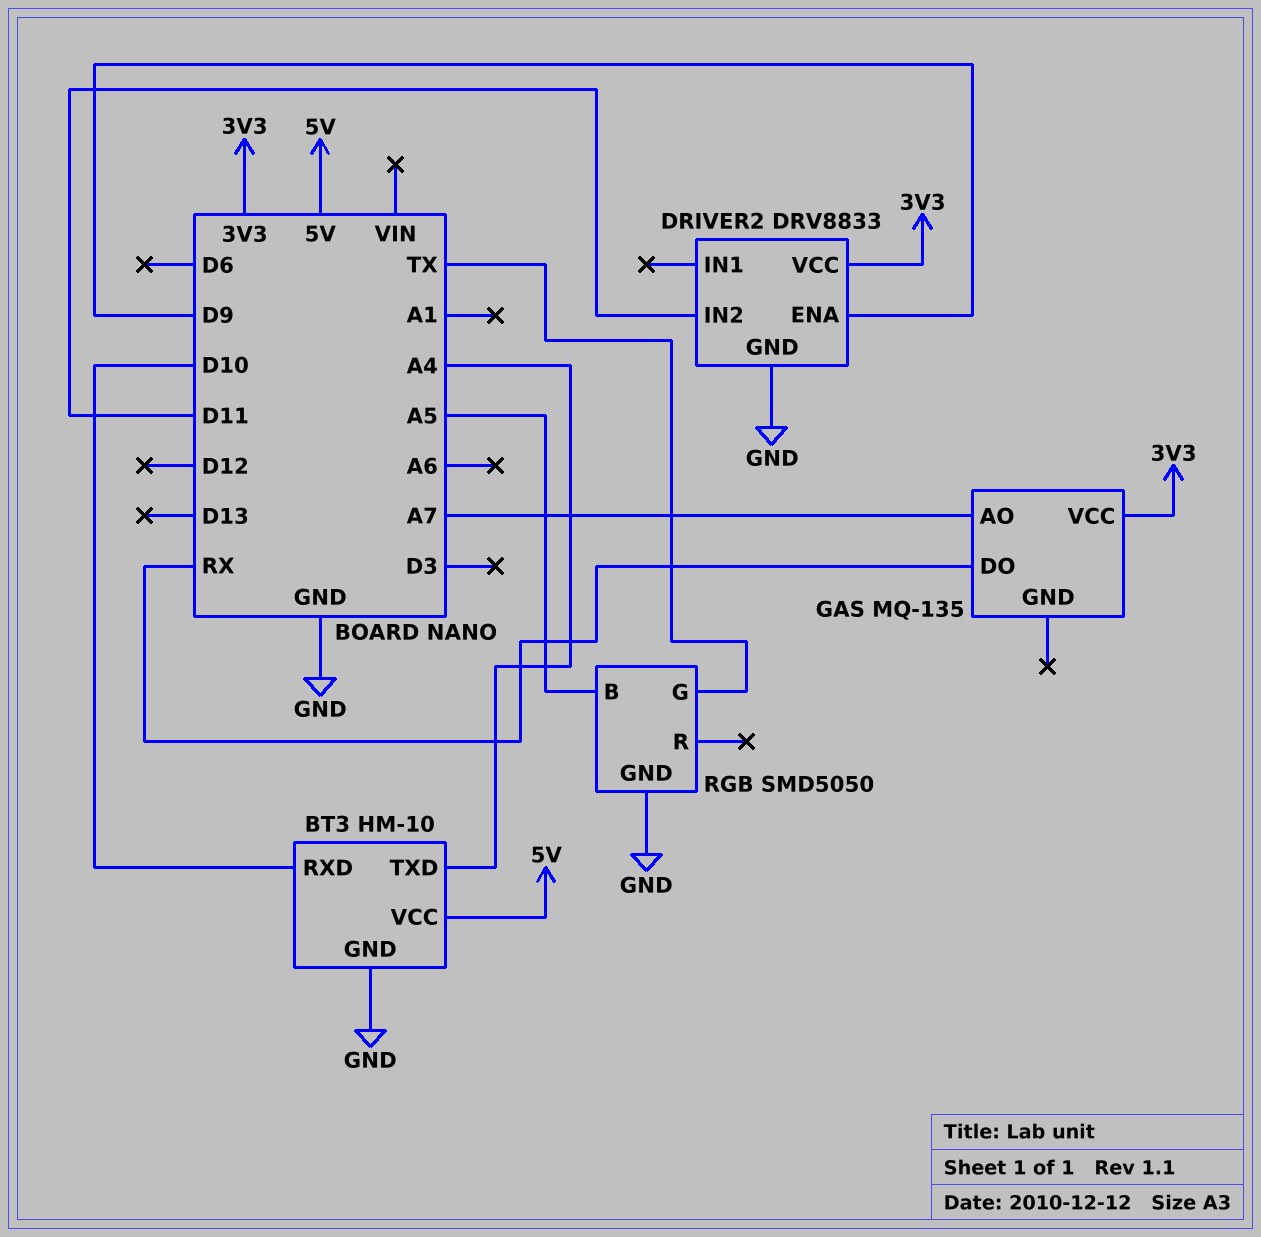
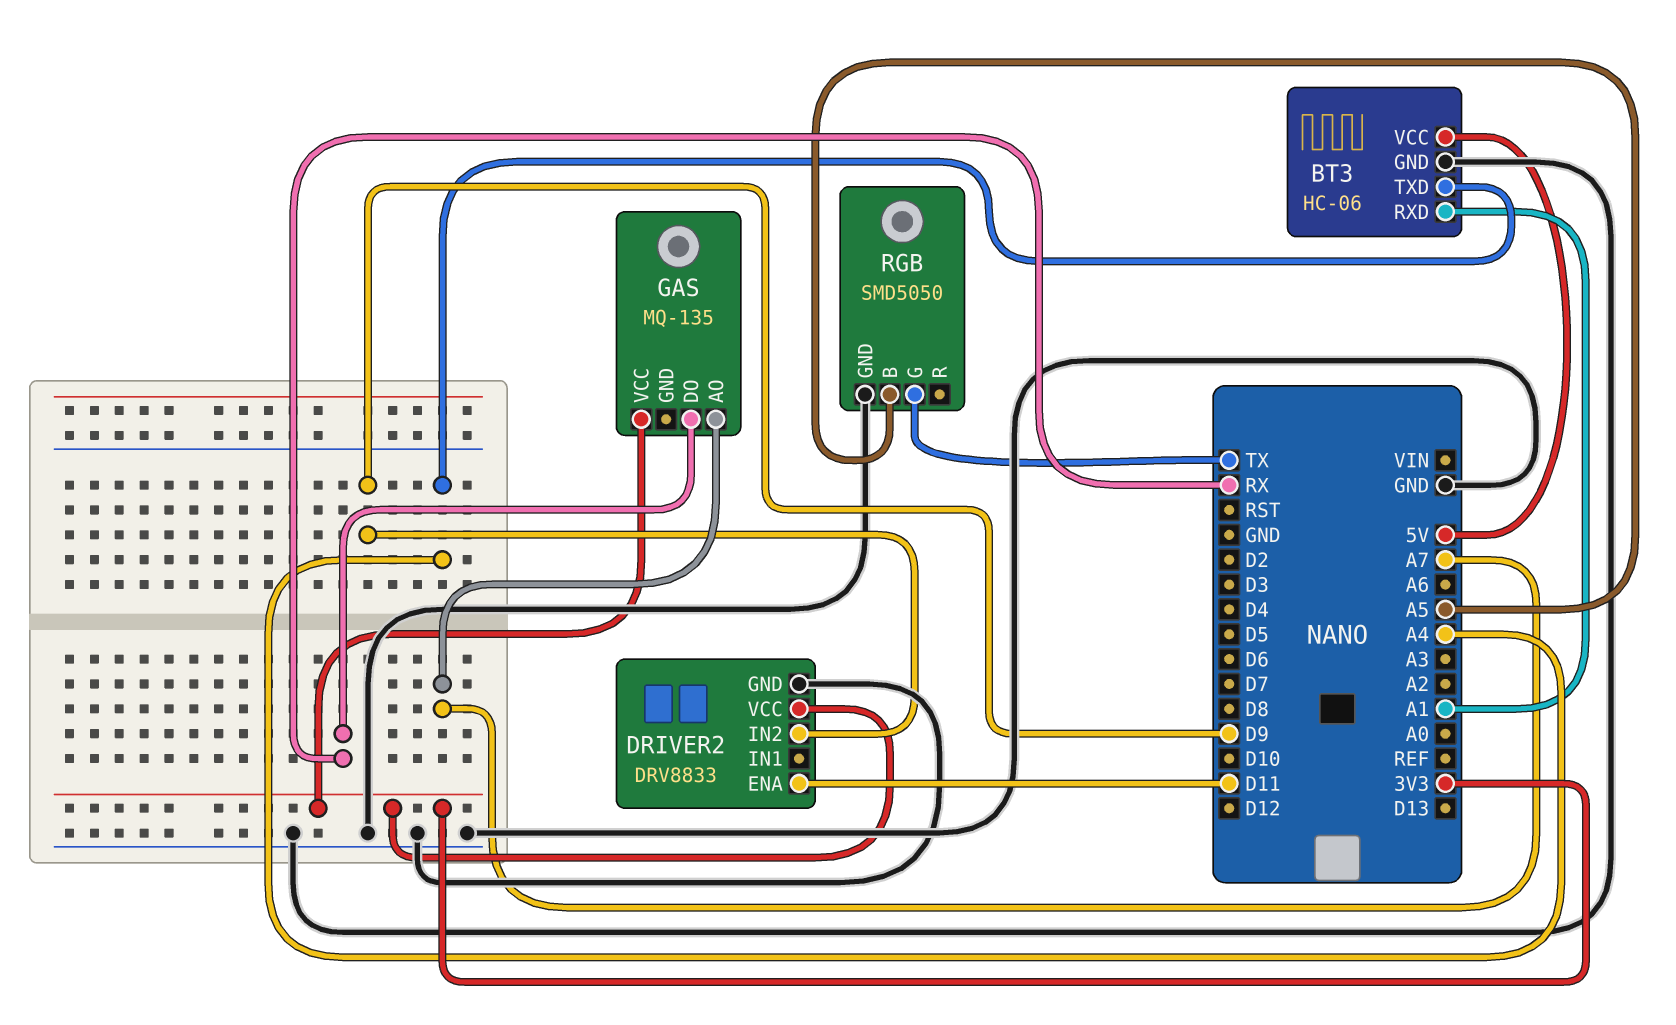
BT3: HM-10 -> HC-06
BT3 pin RXD: D10 -> A1
DRIVER2 pin ENA: D9 -> D11
DRIVER2 pin IN2: D11 -> D9

